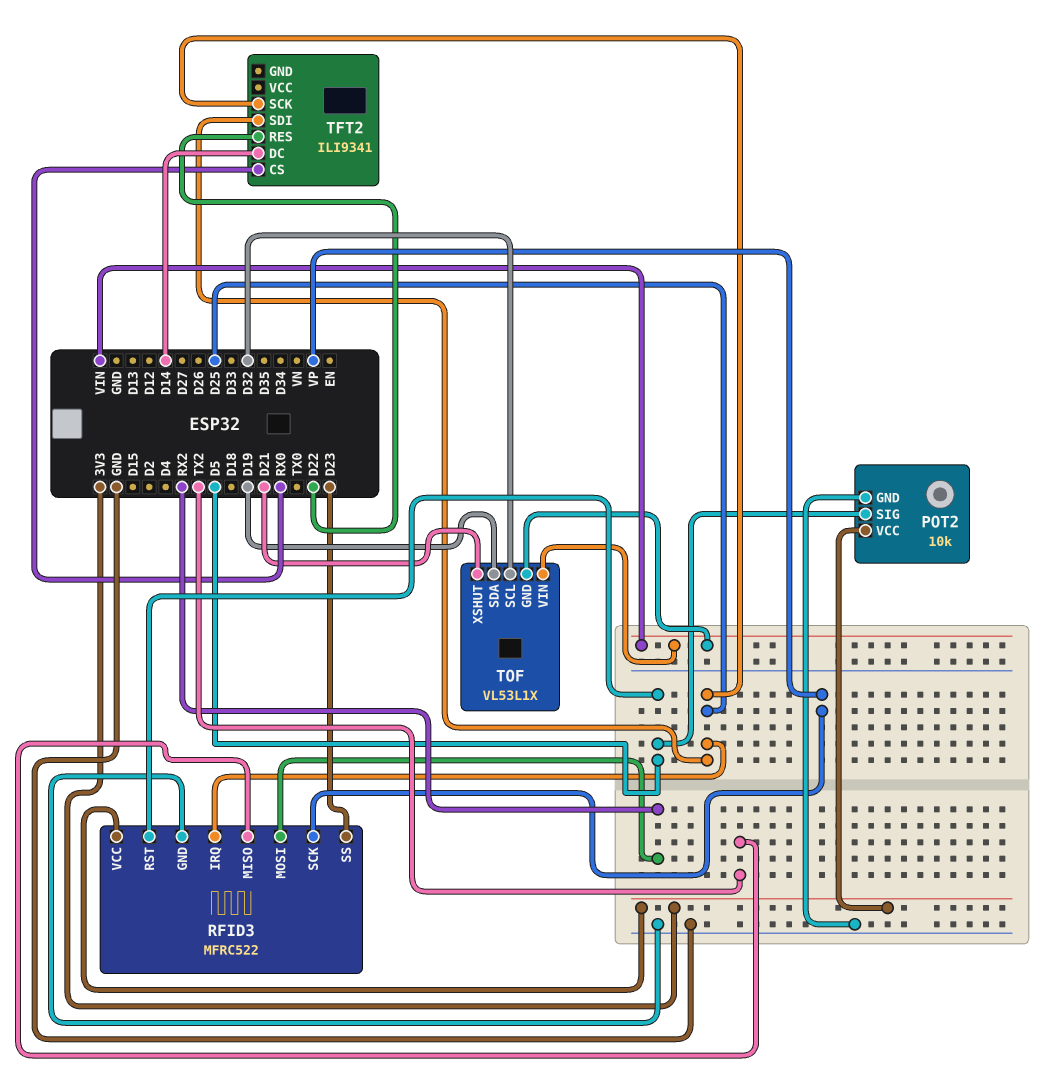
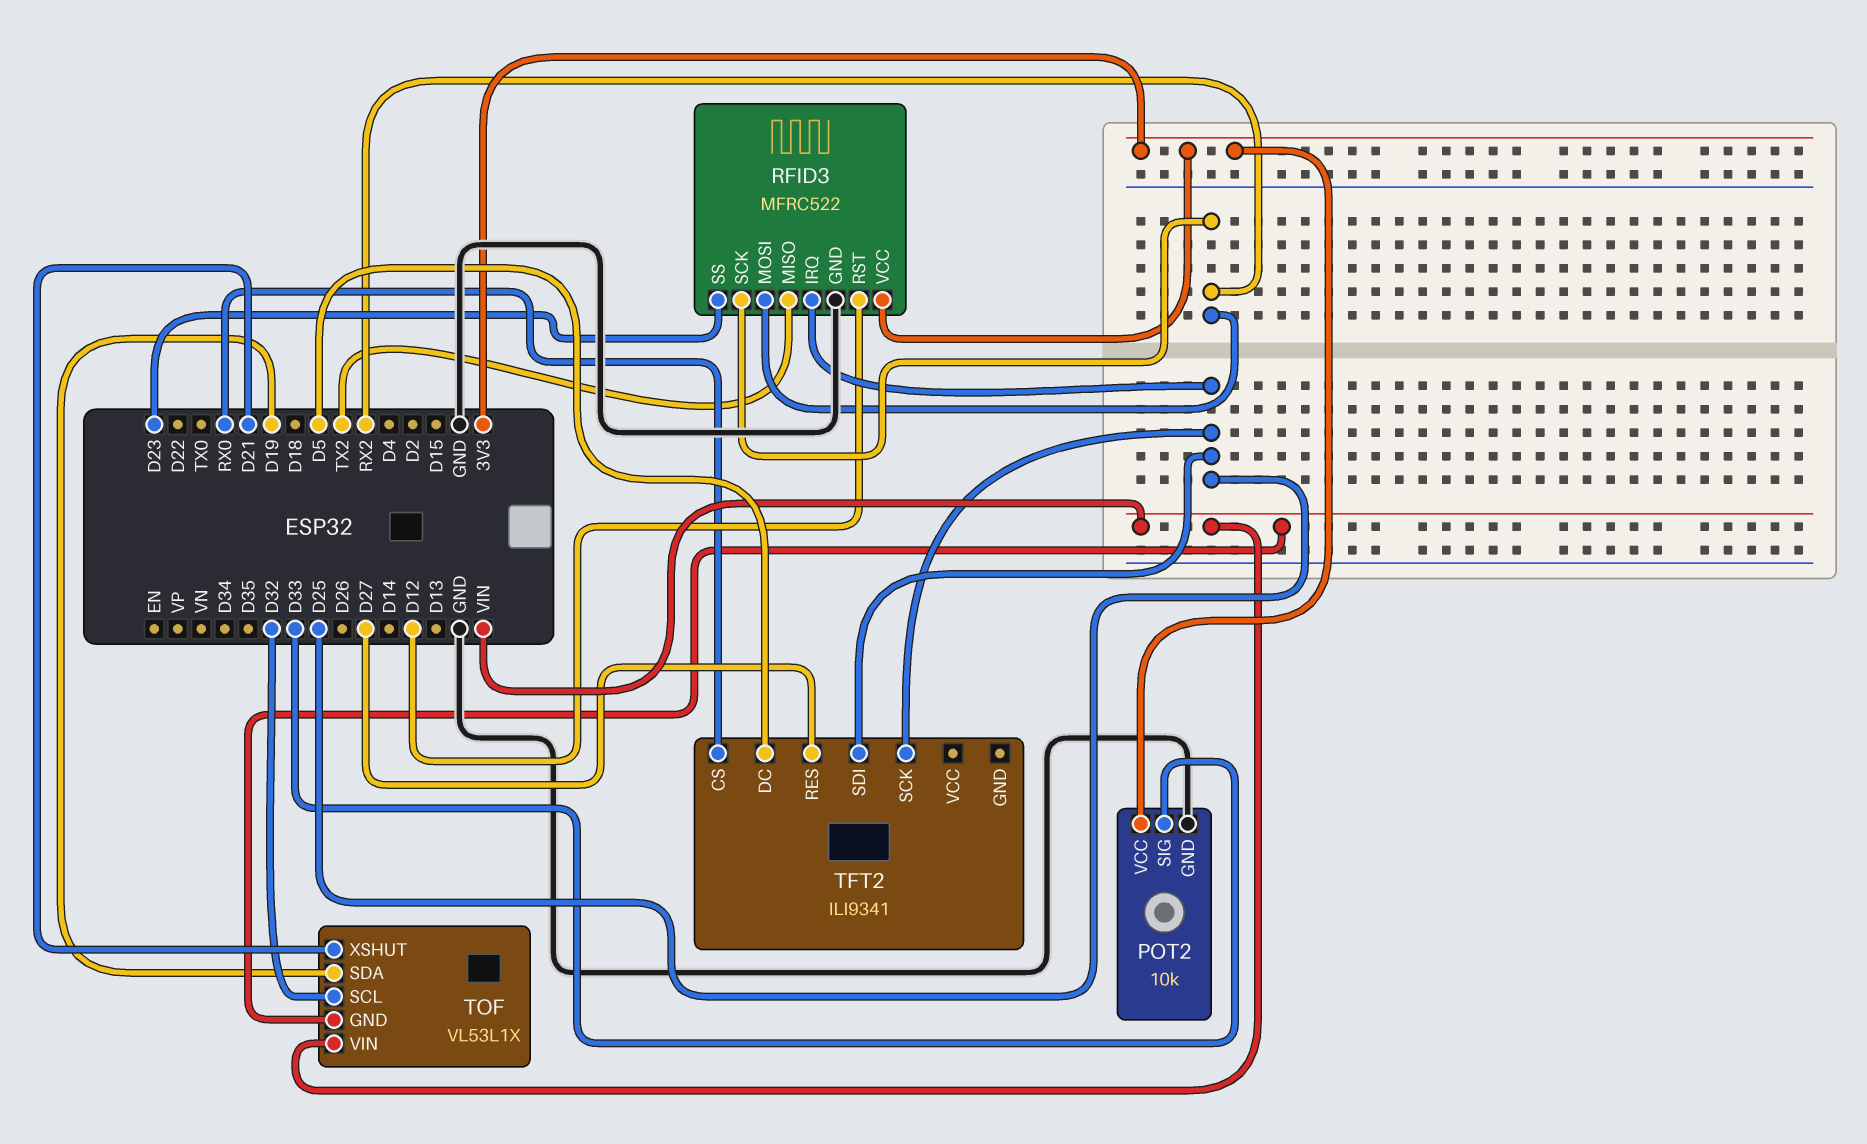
POT2 pin SIG: D5 -> D33
RFID3 pin RST: D5 -> D12
RFID3 pin SCK: VP -> RX2
TFT2 pin DC: D14 -> D5
TFT2 pin RES: D22 -> D27

